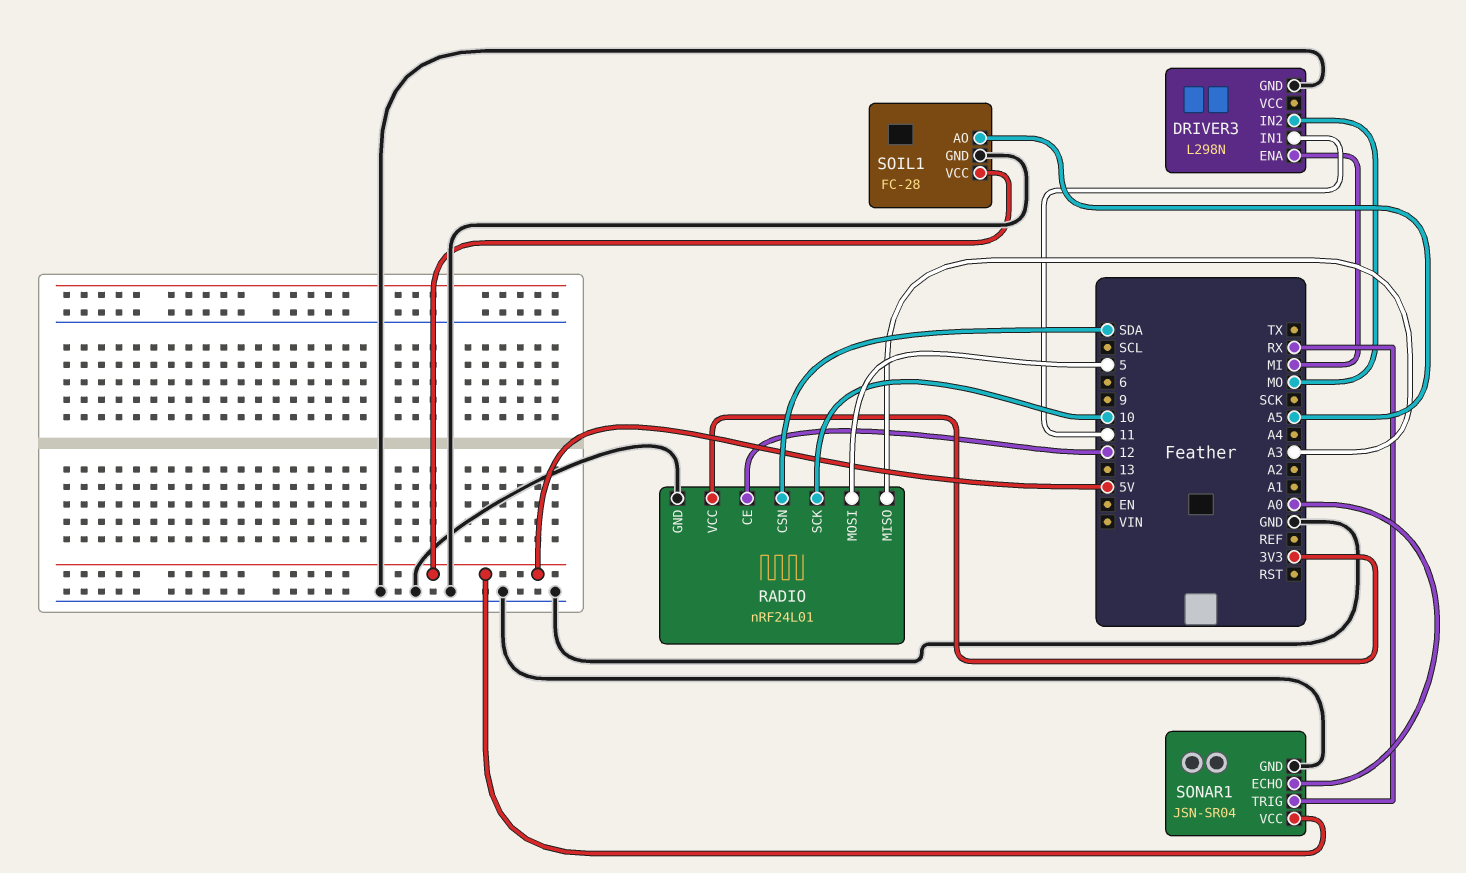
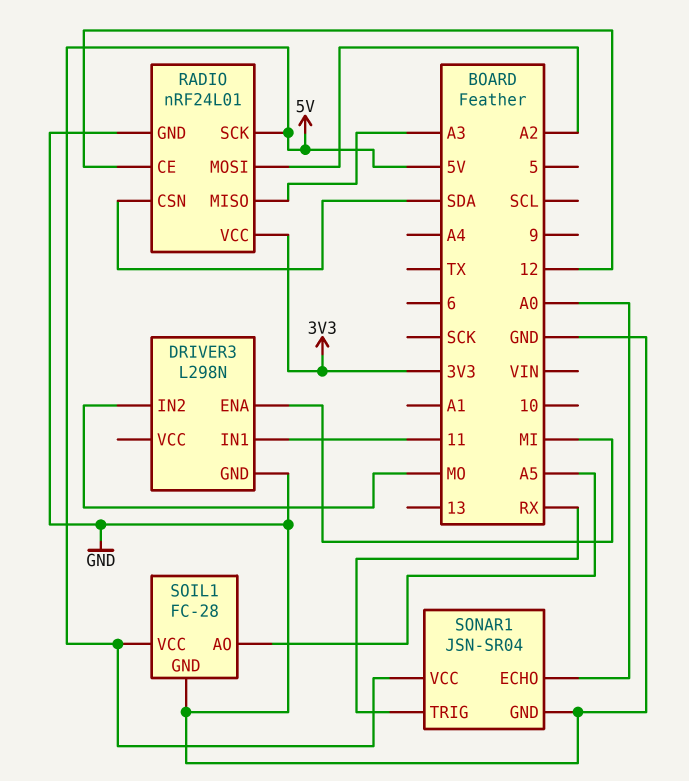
RADIO pin MOSI: 5 -> A2
RADIO pin SCK: 10 -> 5V

